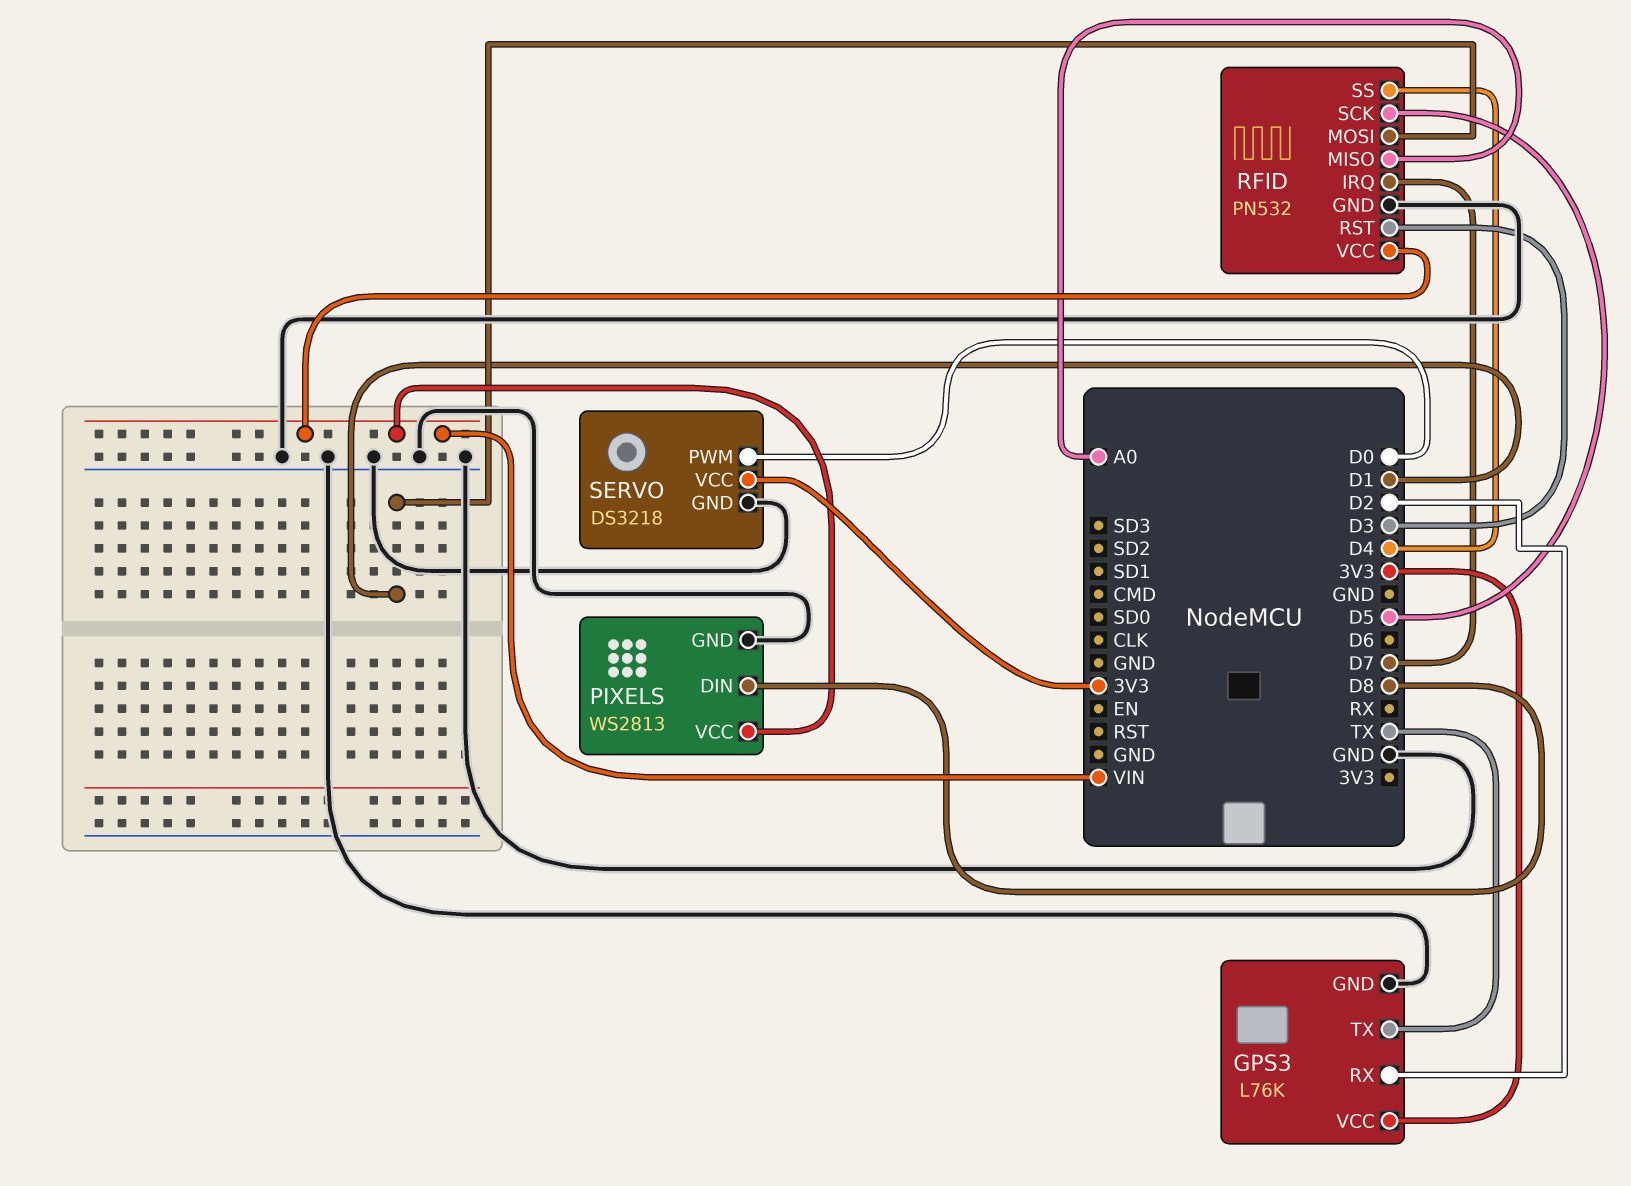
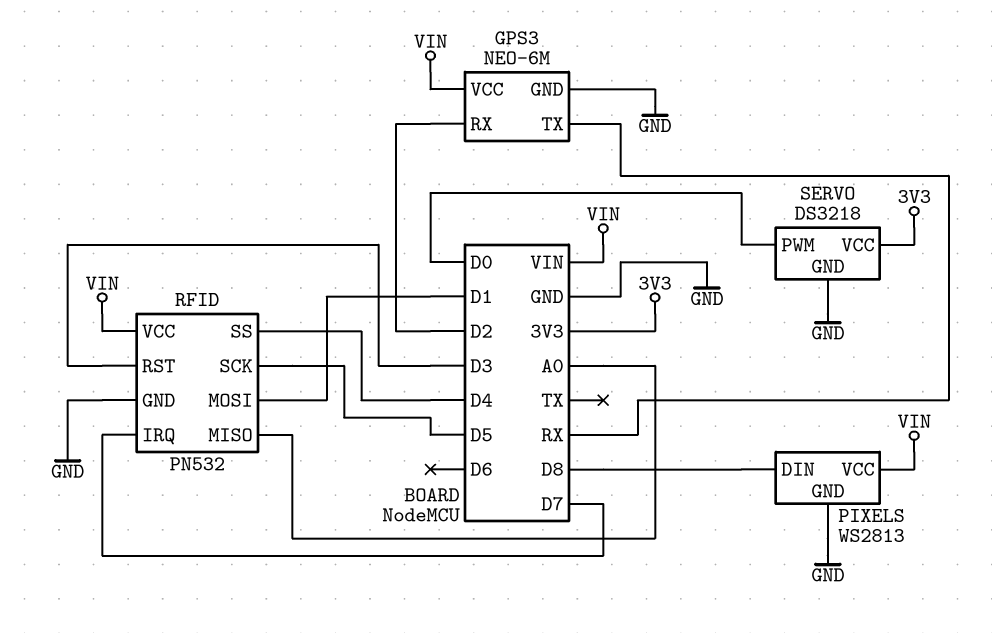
GPS3: L76K -> NEO-6M
GPS3 pin TX: TX -> RX
GPS3 pin VCC: 3V3 -> VIN

